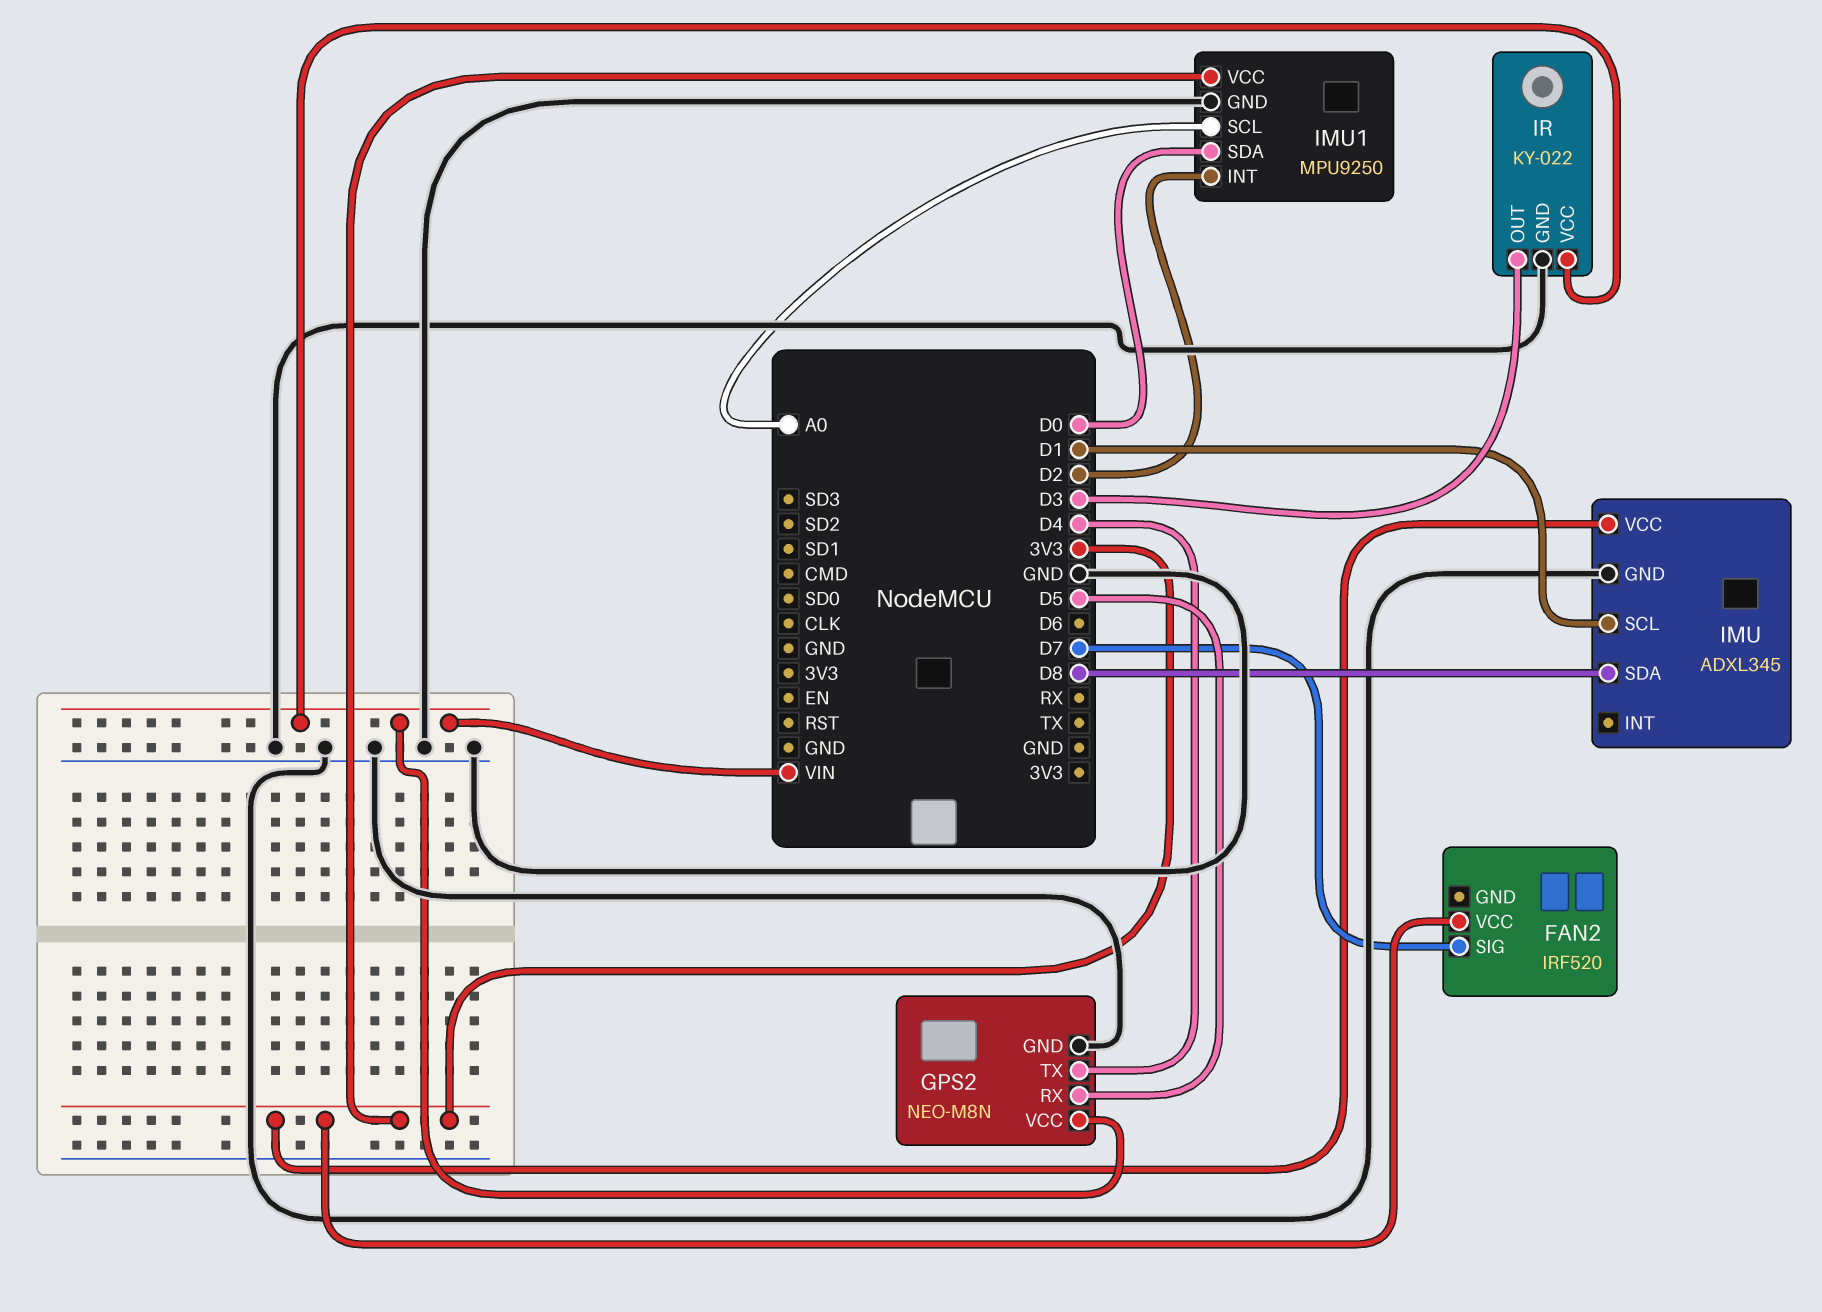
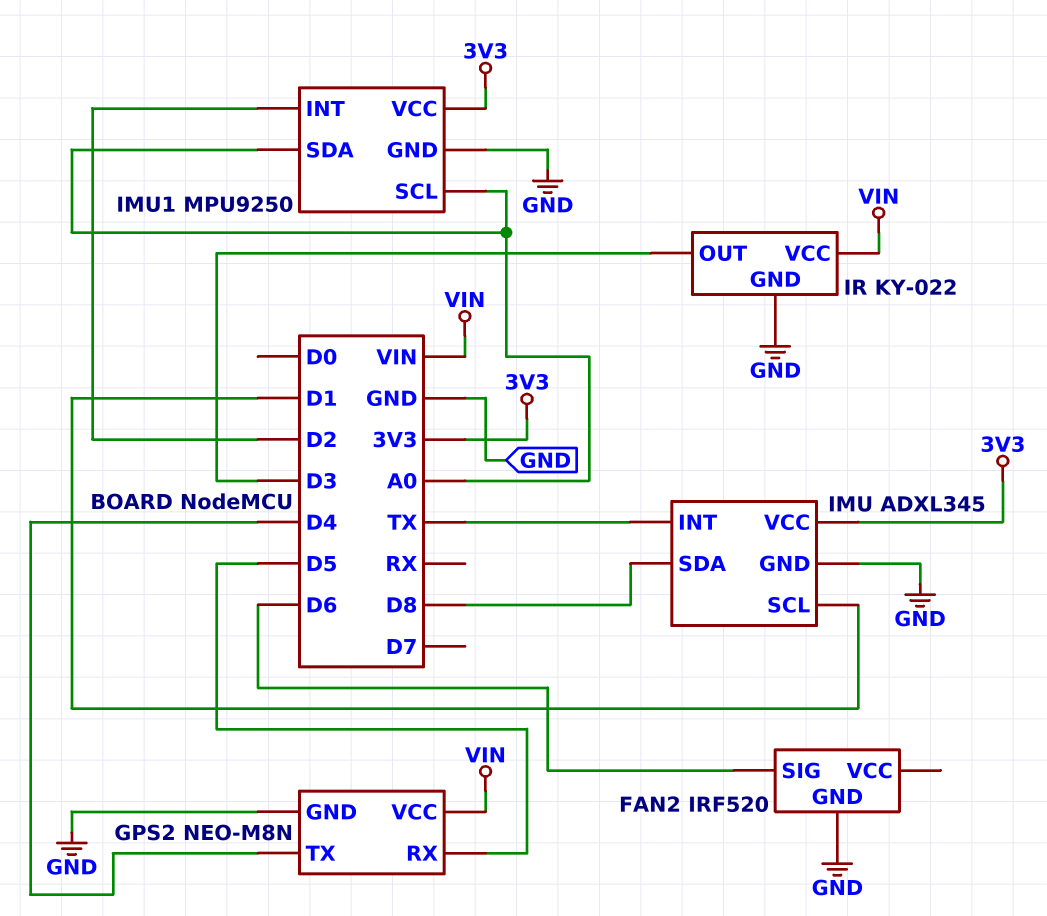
FAN2 pin GND: none -> GND
FAN2 pin SIG: D7 -> D6
FAN2 pin VCC: 3V3 -> none
IMU pin INT: none -> TX
IMU1 pin SDA: D0 -> A0

